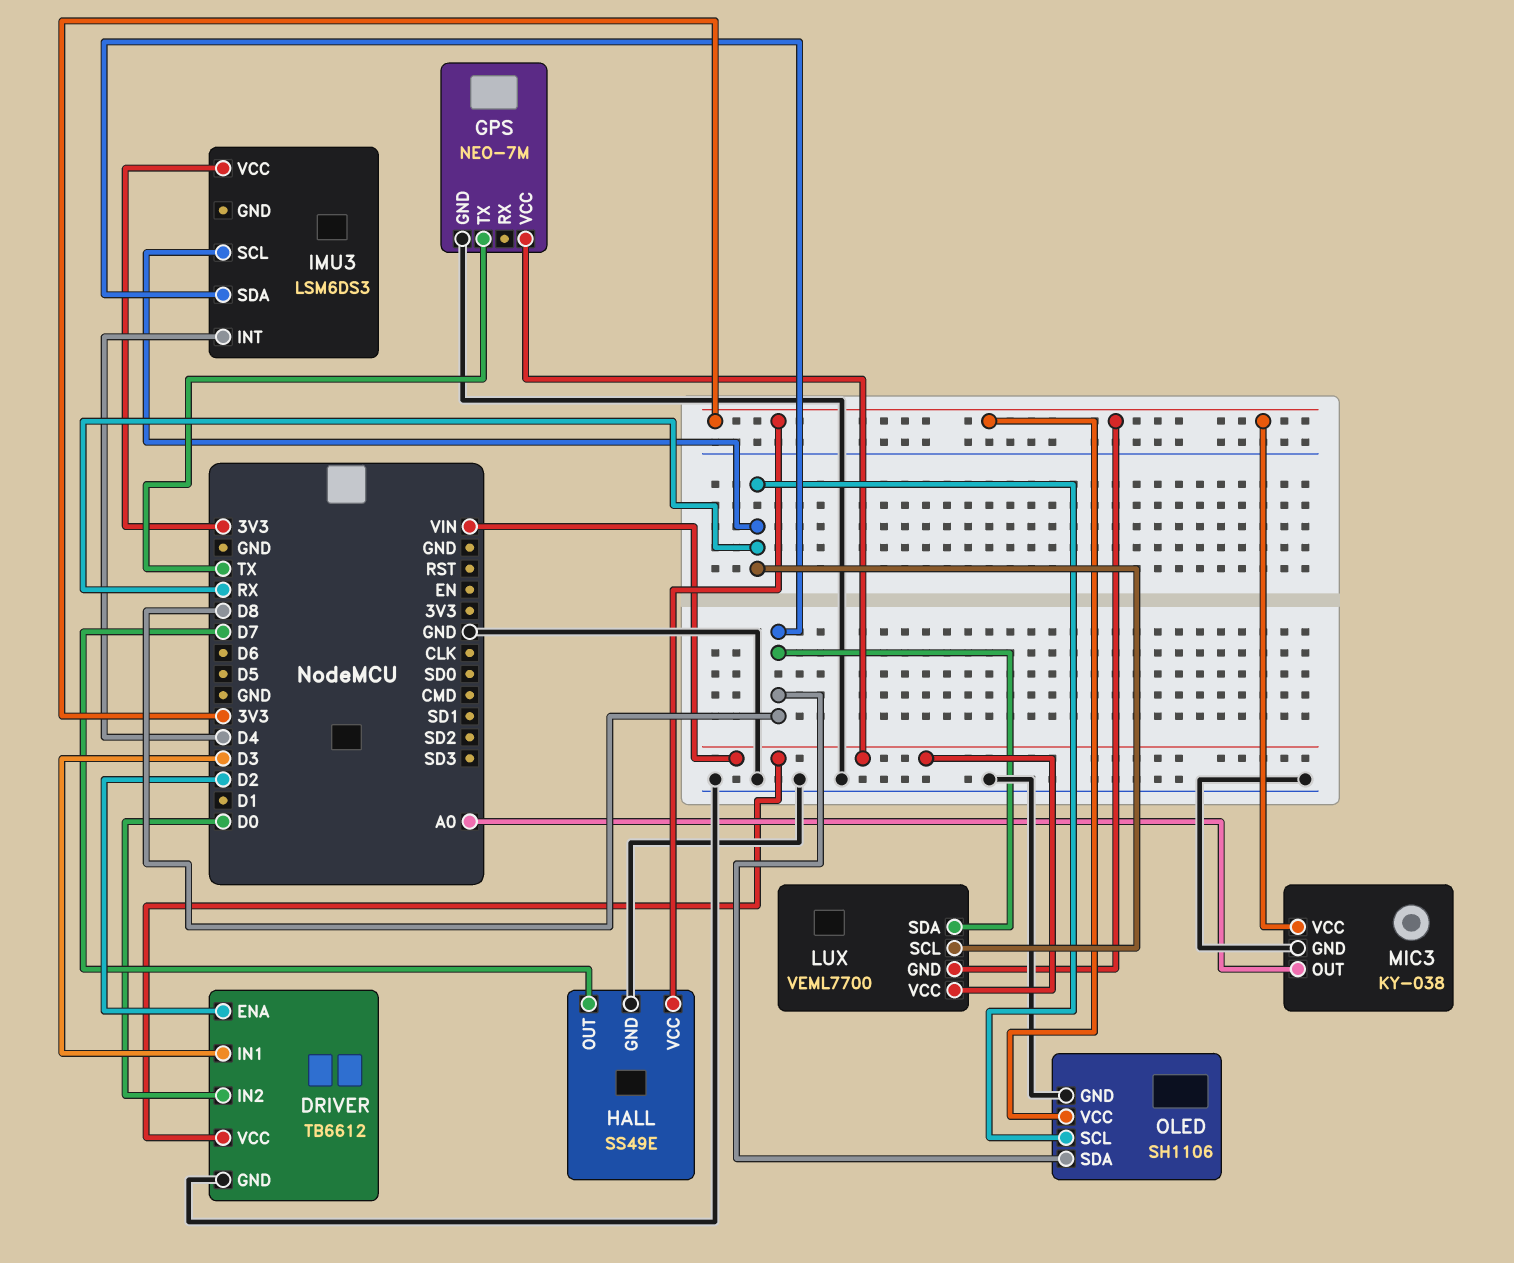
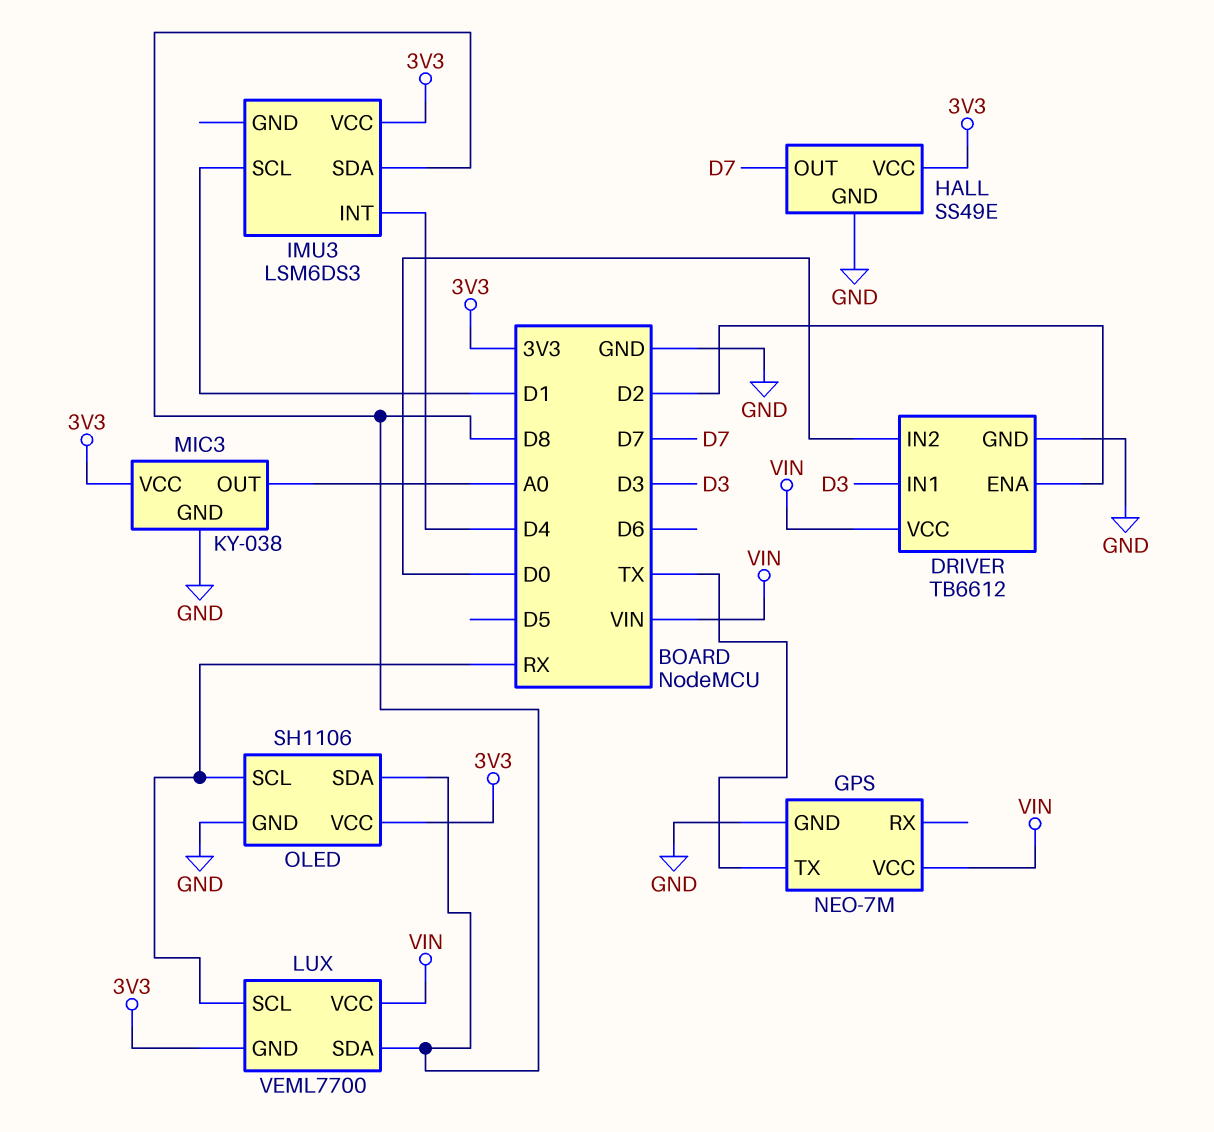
IMU3 pin SCL: RX -> D1

